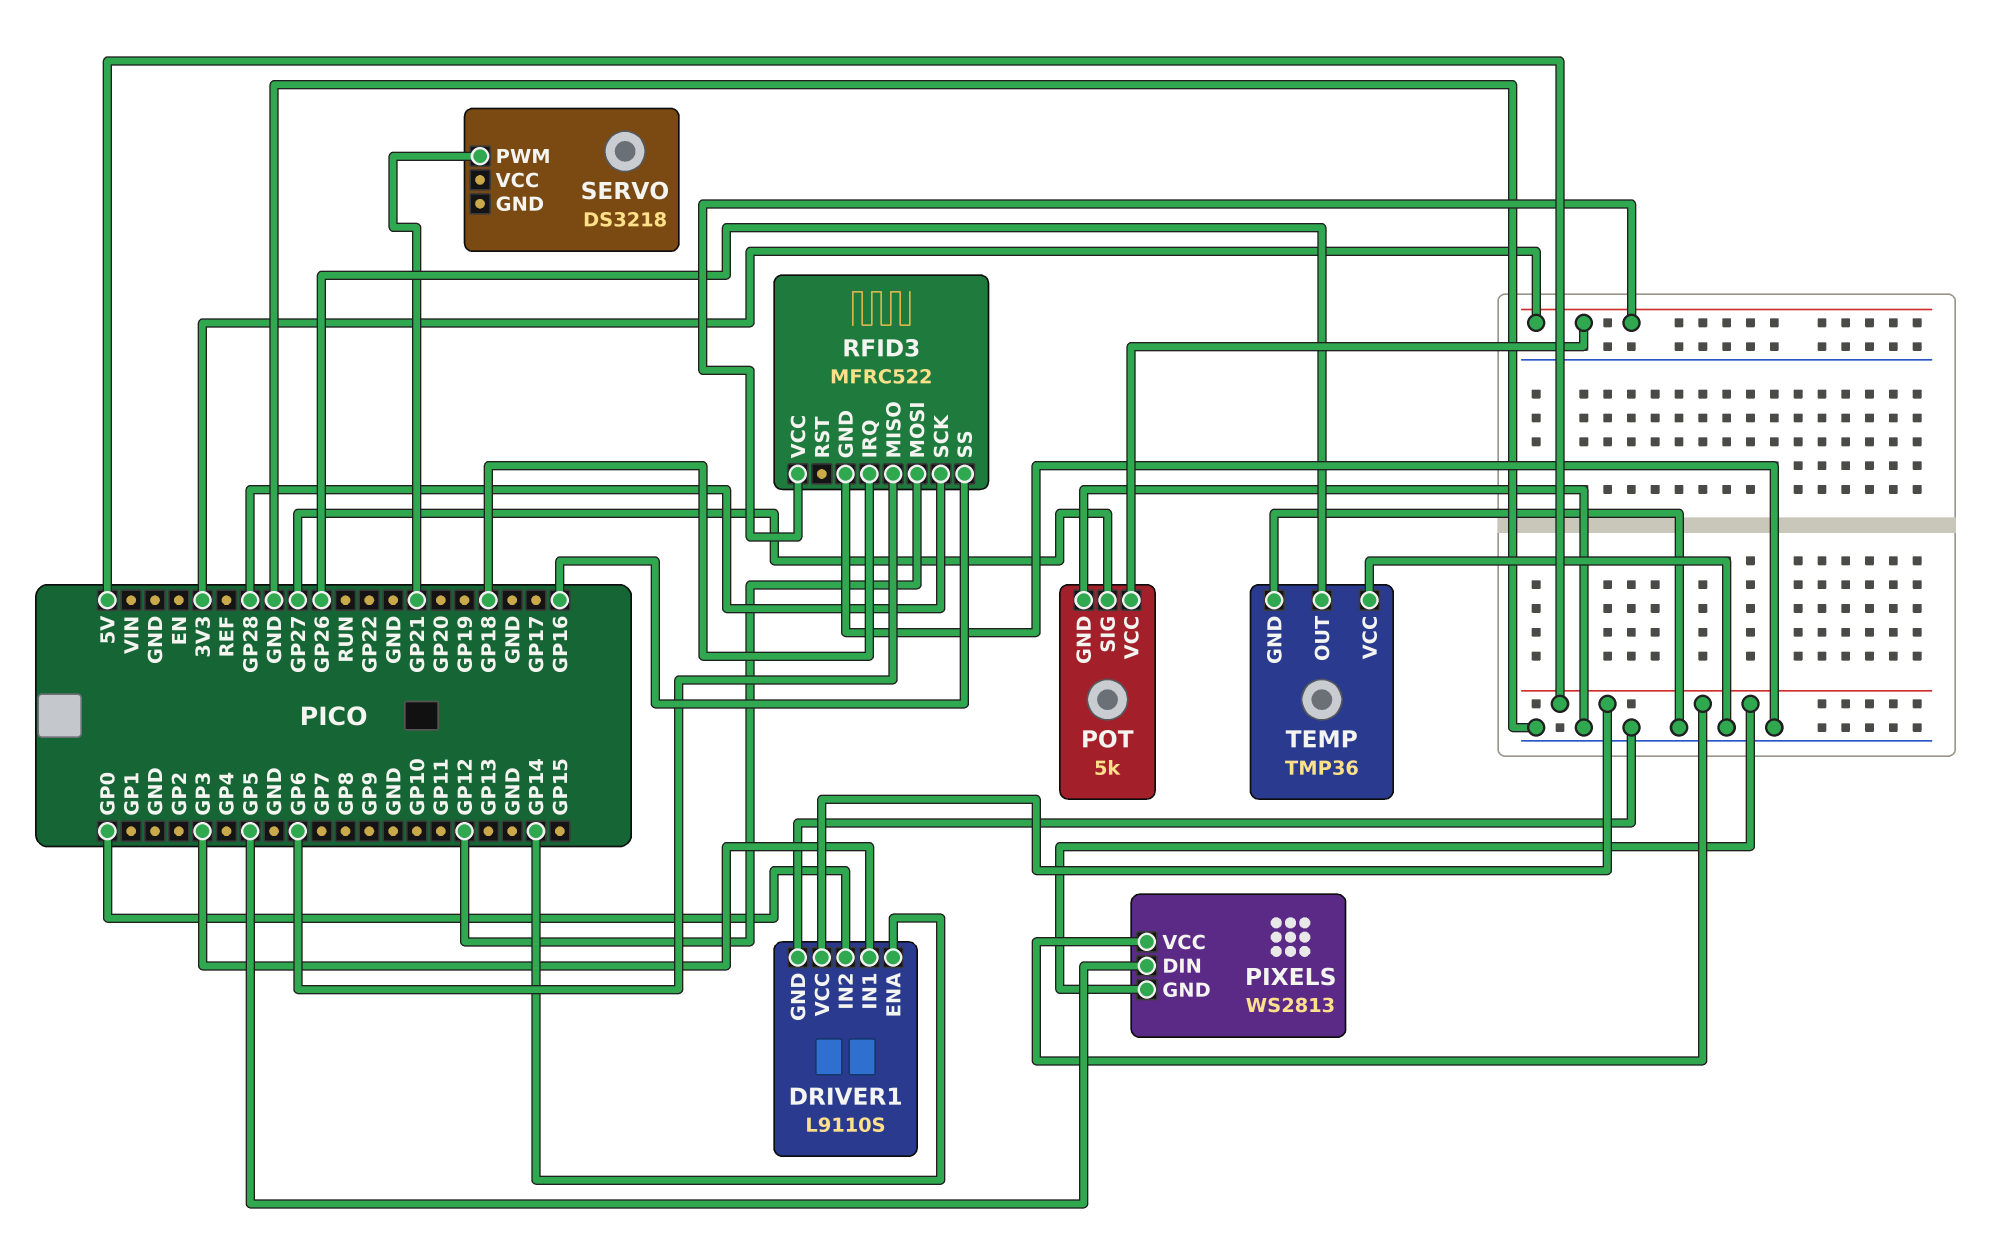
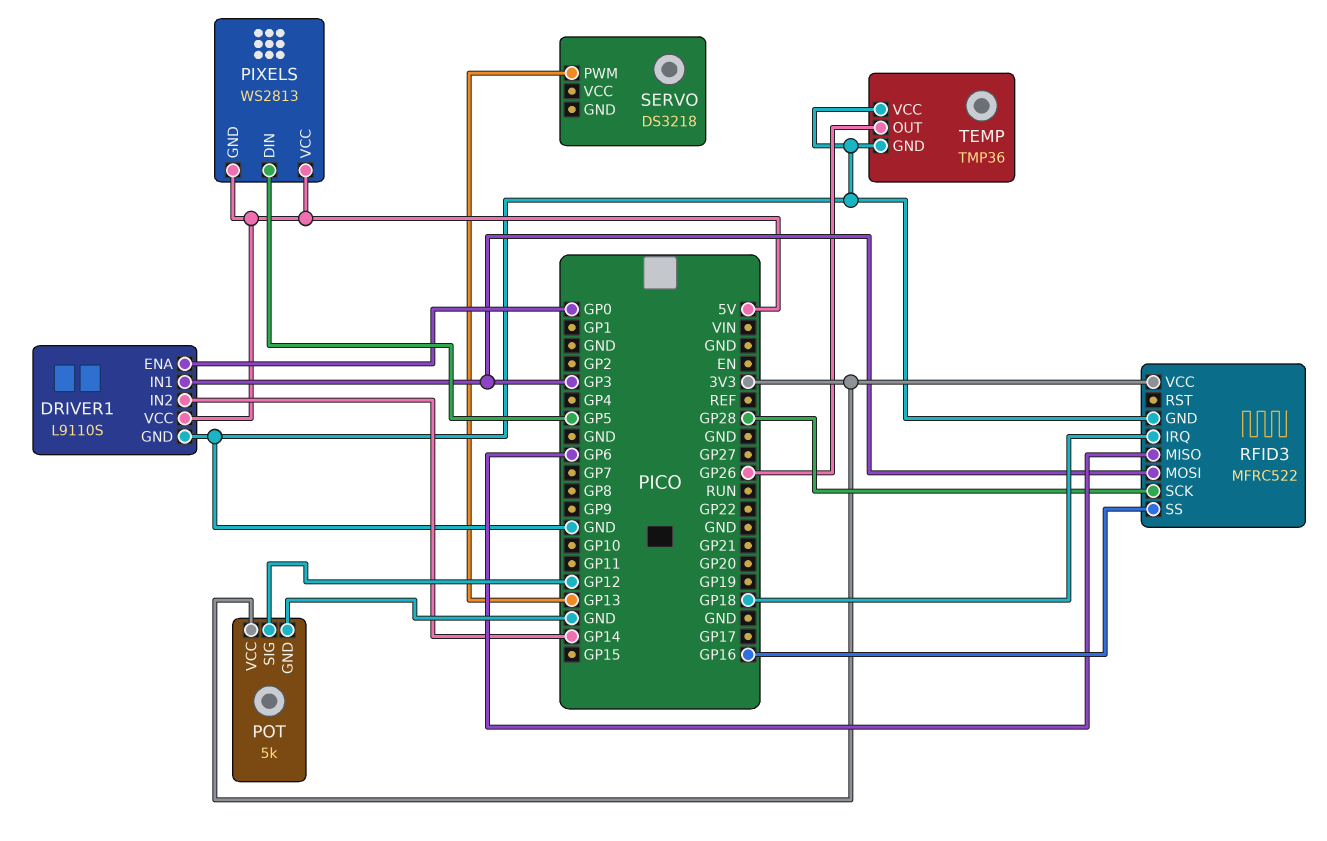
DRIVER1 pin ENA: GP14 -> GP0
DRIVER1 pin IN2: GP0 -> GP14
POT pin SIG: GP27 -> GP12
RFID3 pin MOSI: GP12 -> GP3
SERVO pin PWM: GP21 -> GP13

